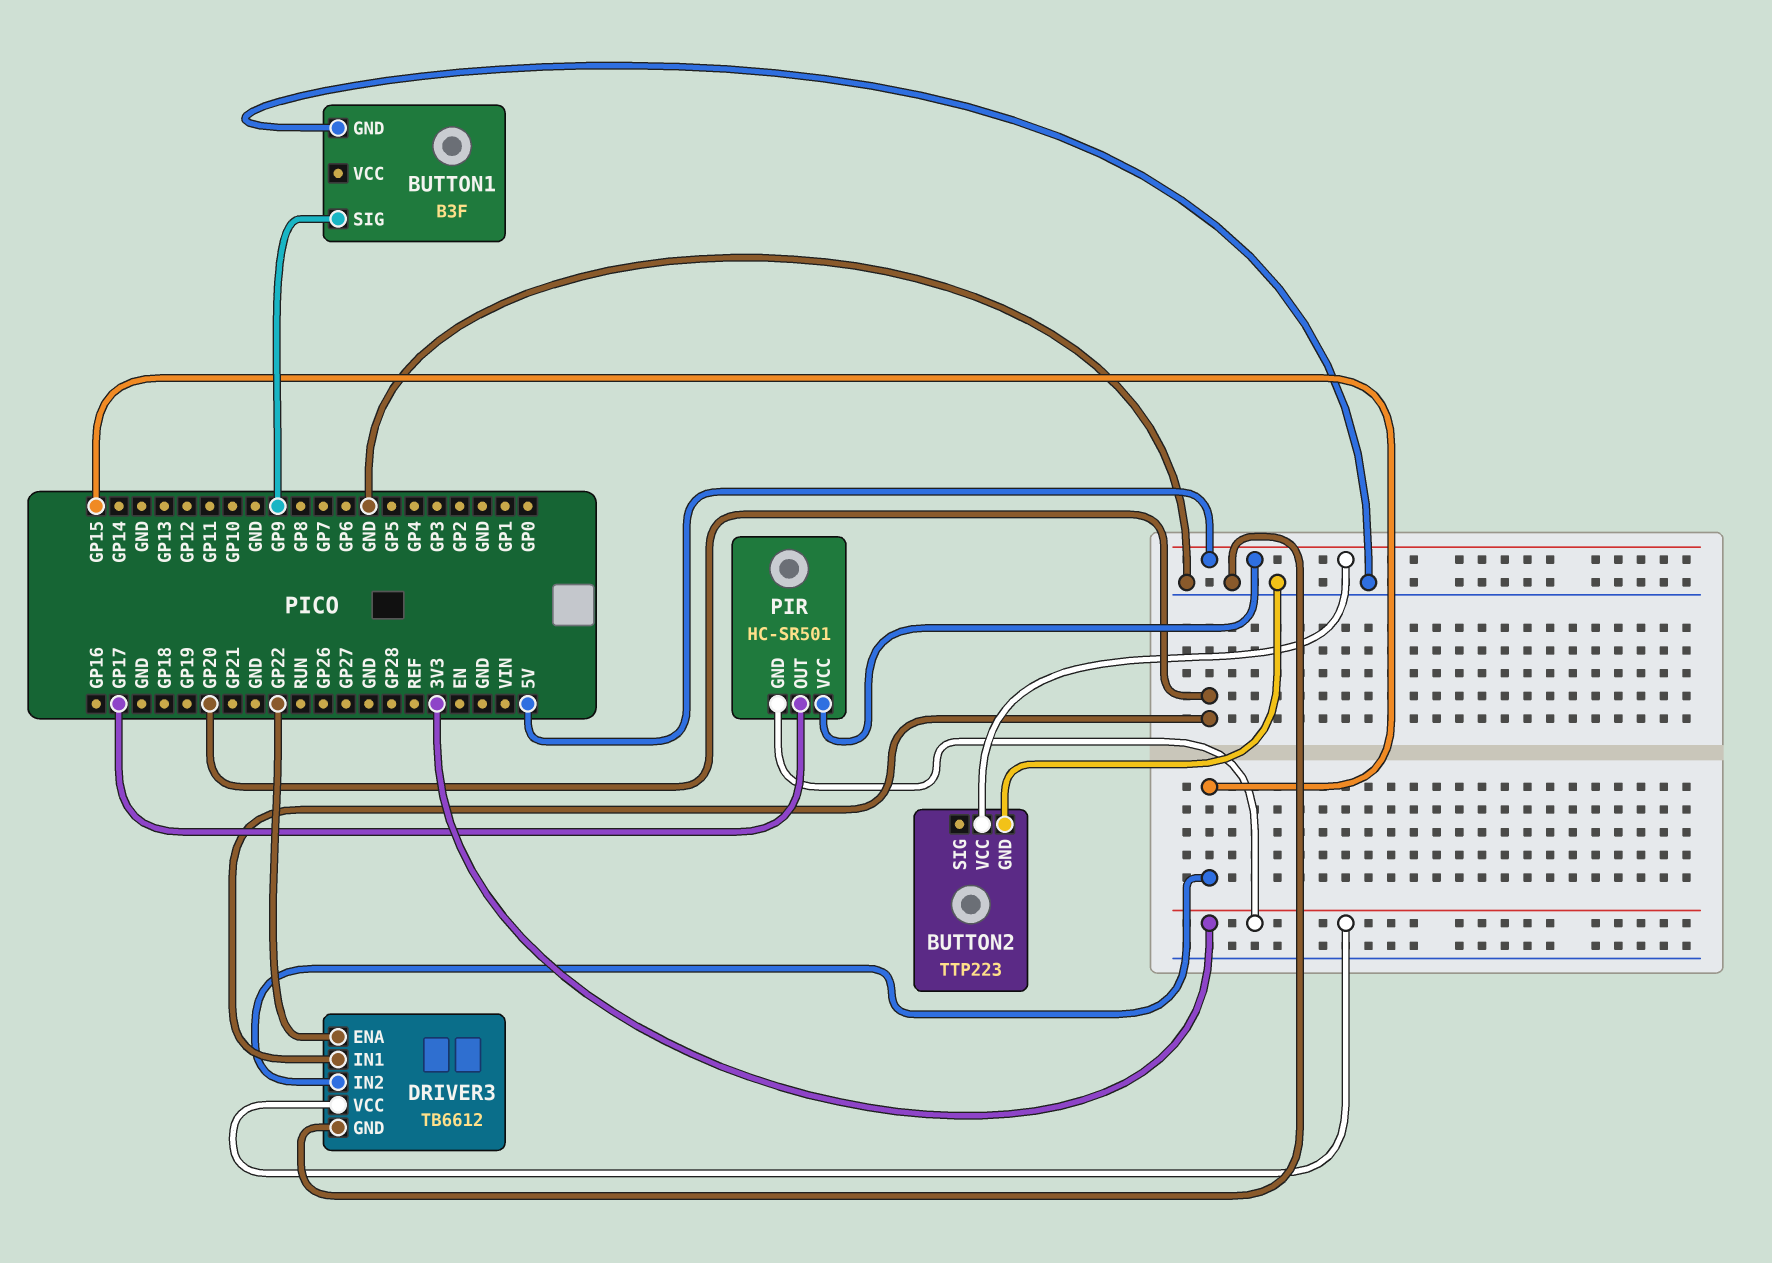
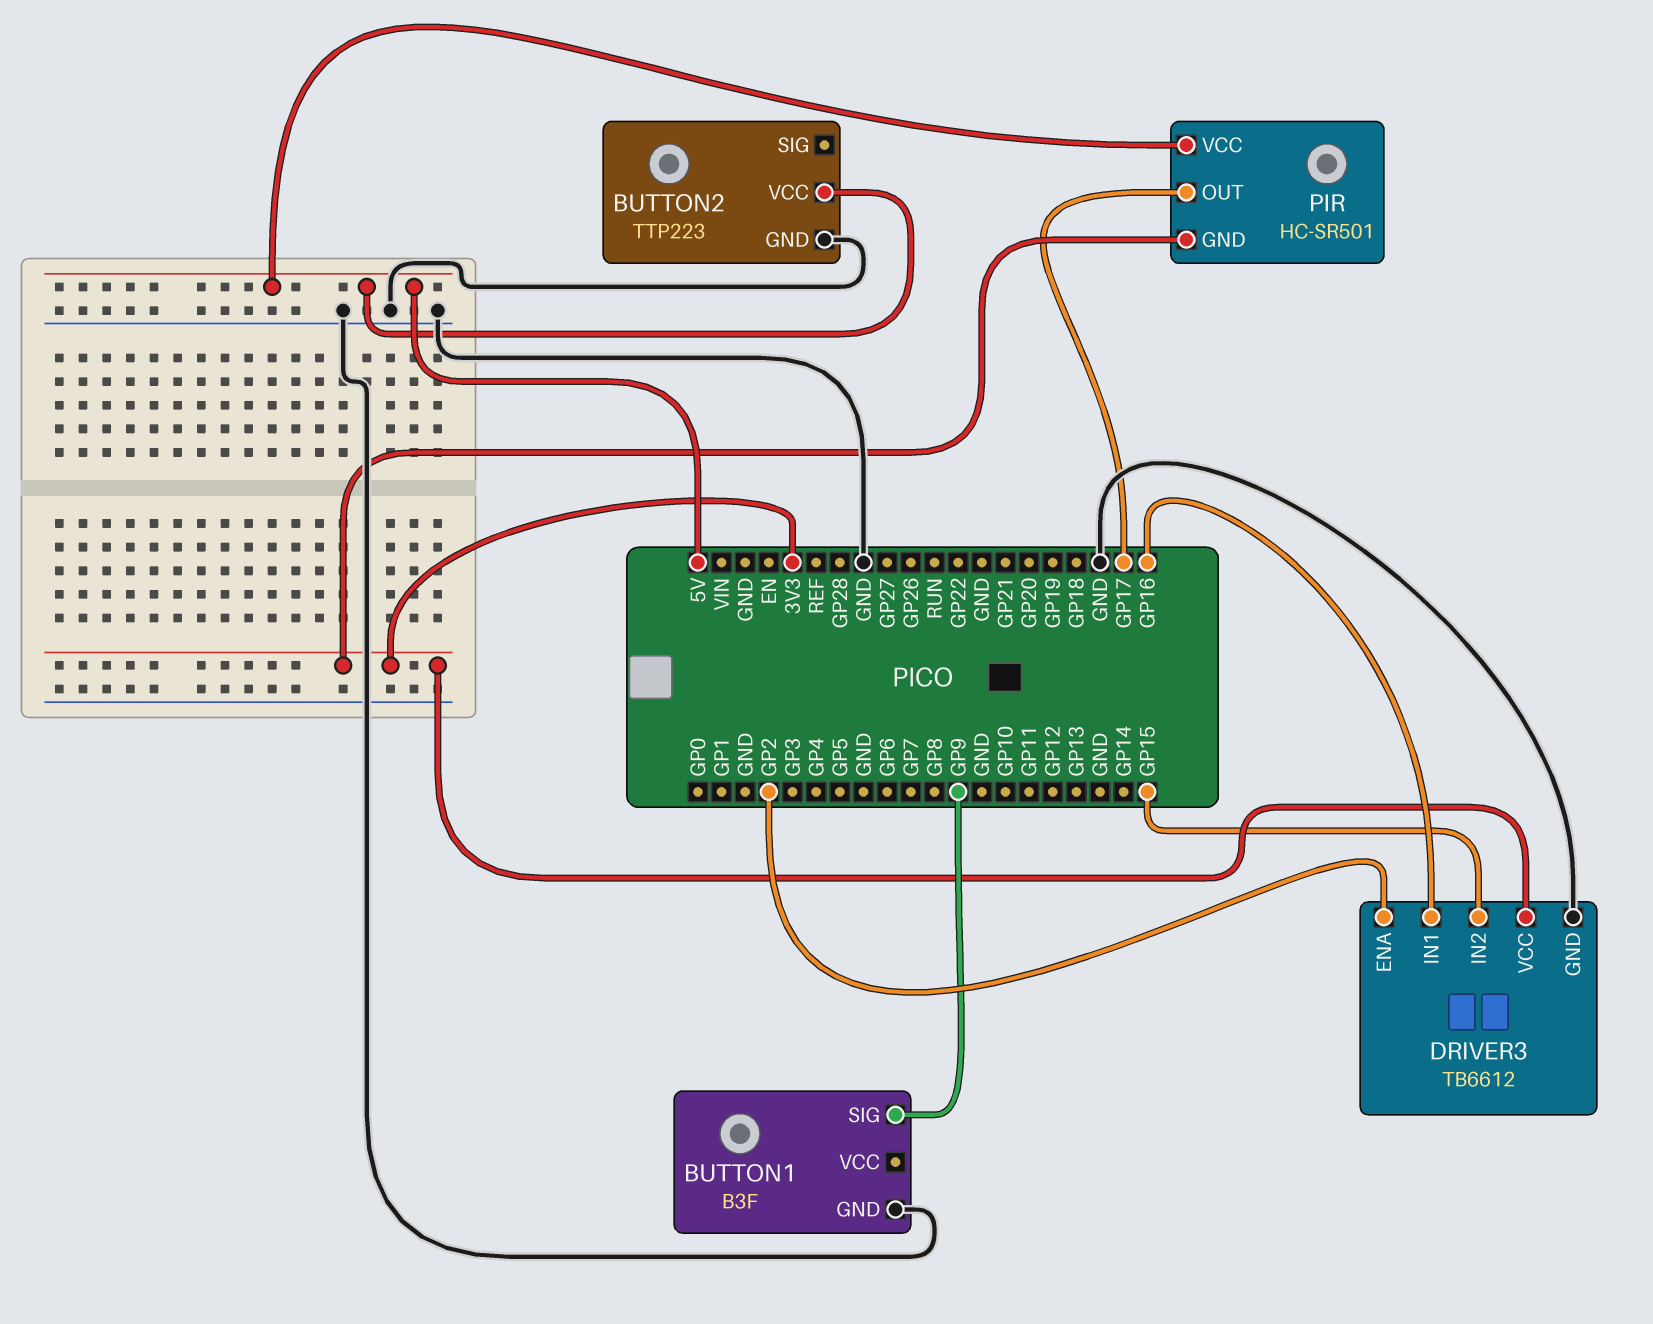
DRIVER3 pin ENA: GP22 -> GP2
DRIVER3 pin IN1: GP20 -> GP16

